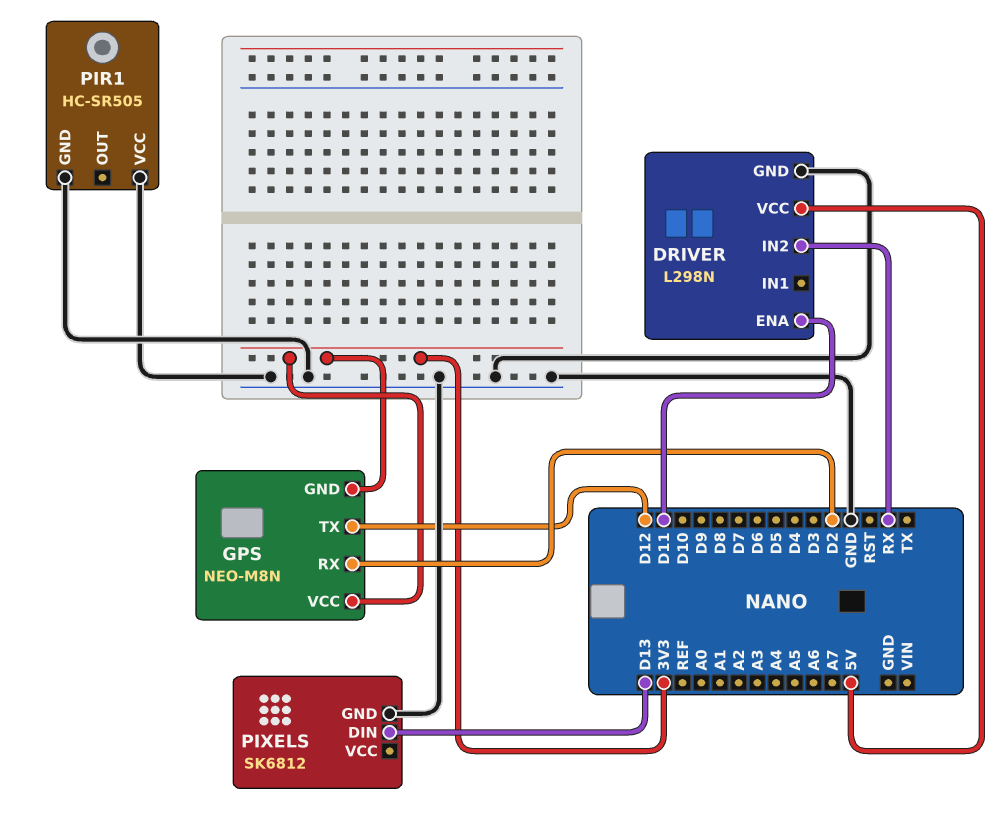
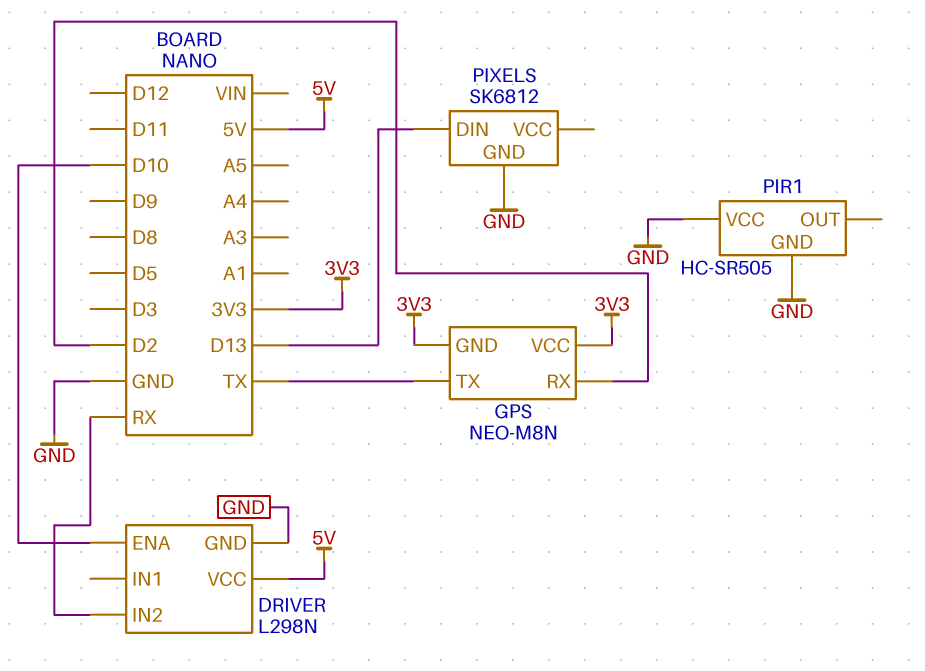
DRIVER pin ENA: D11 -> D10
GPS pin TX: D12 -> TX

